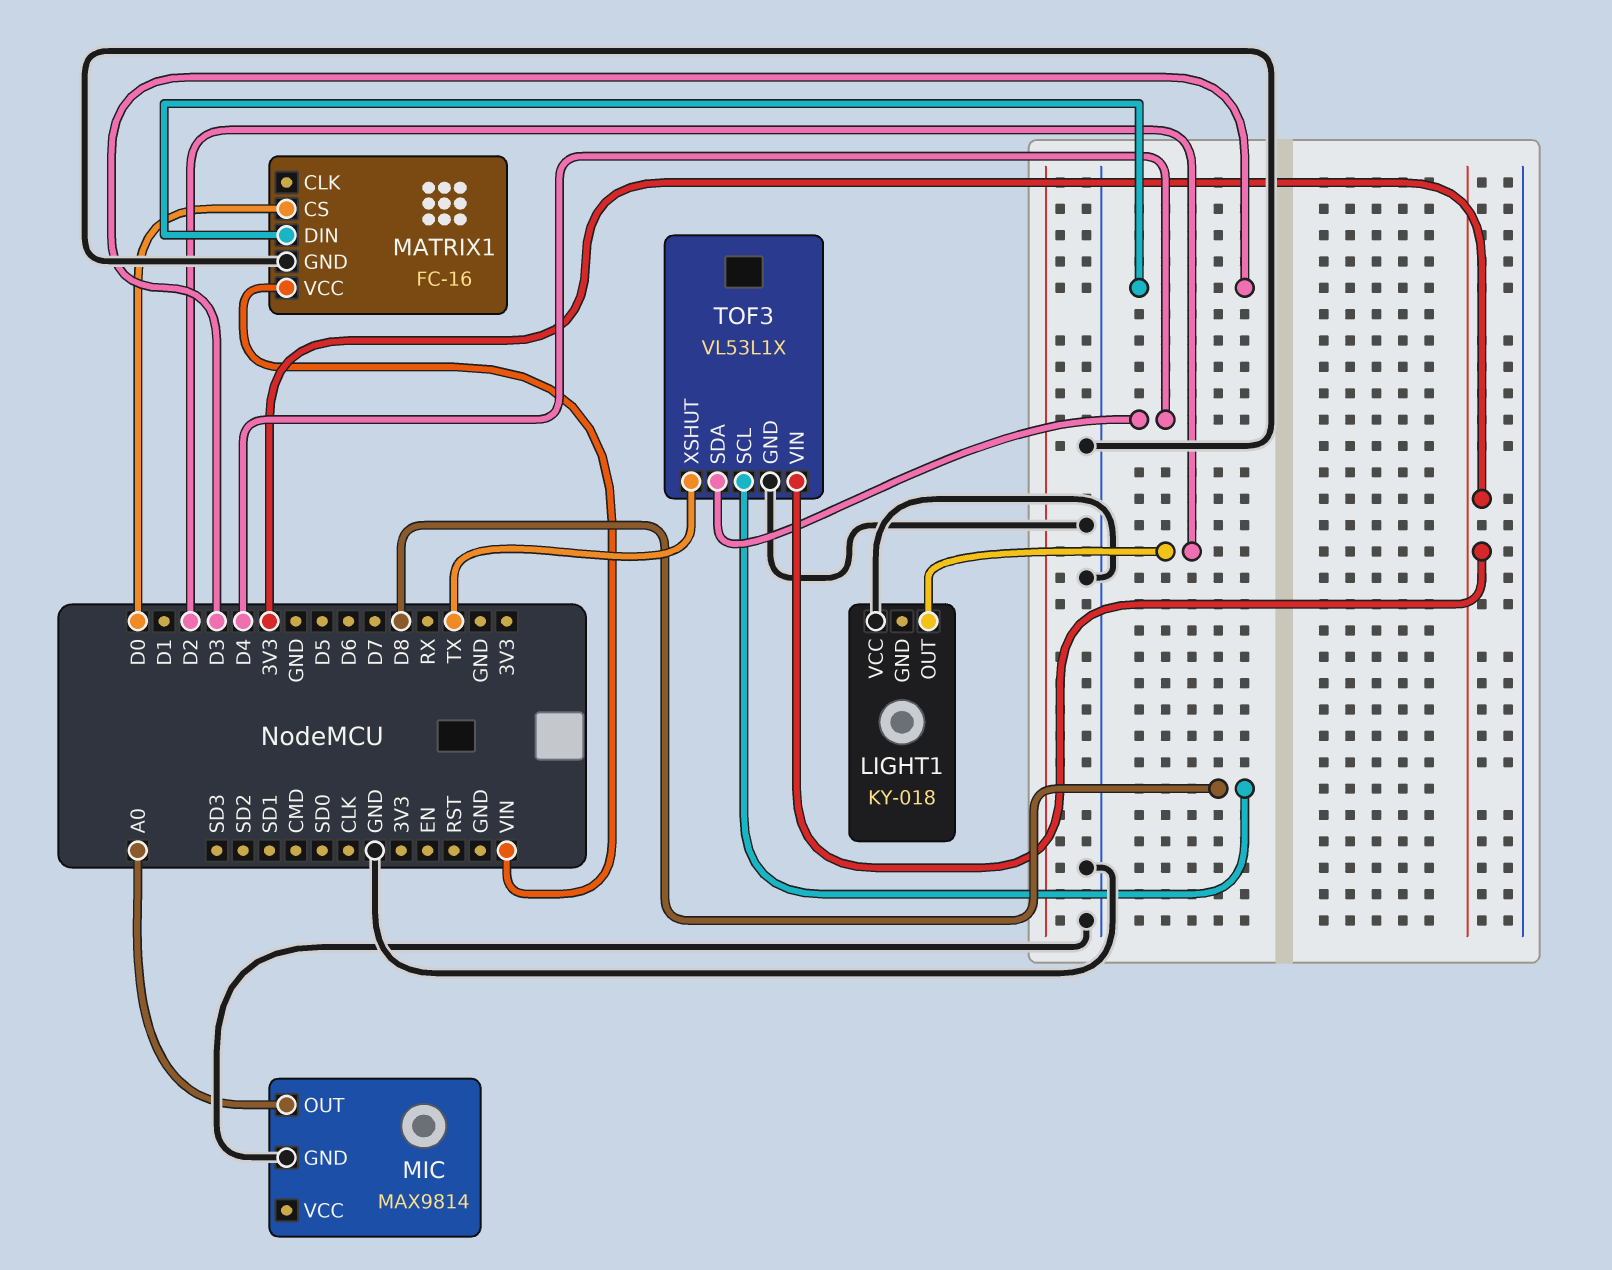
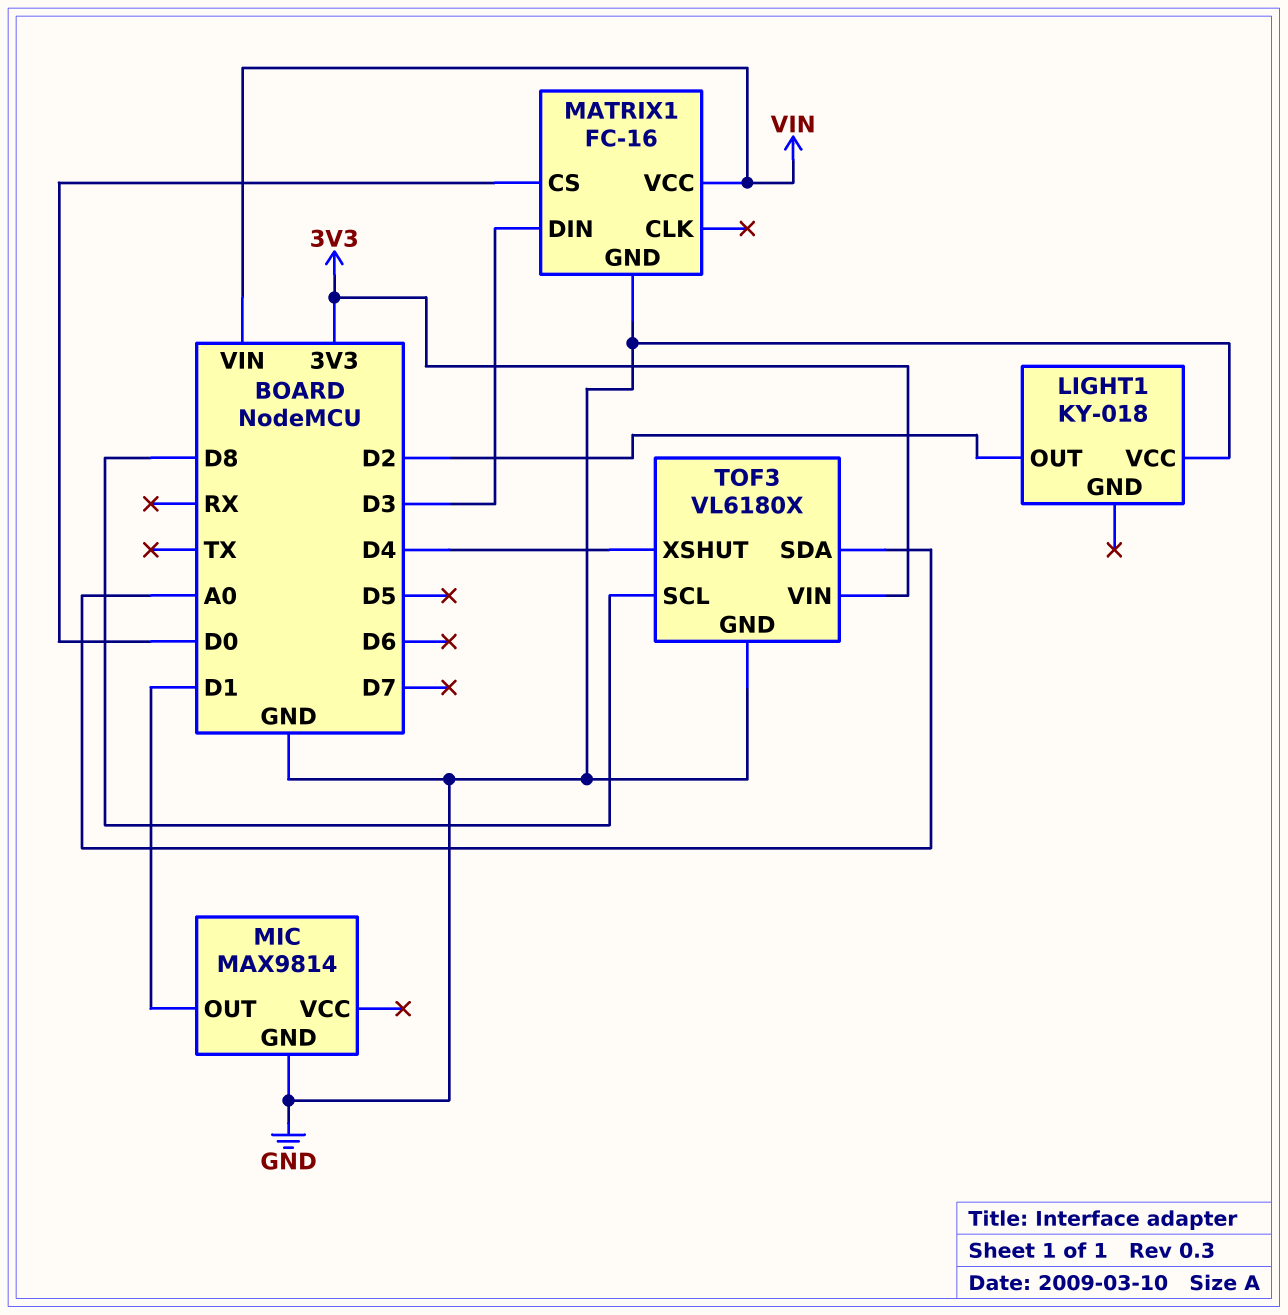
MIC pin OUT: A0 -> D1
TOF3: VL53L1X -> VL6180X
TOF3 pin SDA: D4 -> A0
TOF3 pin XSHUT: TX -> D4

